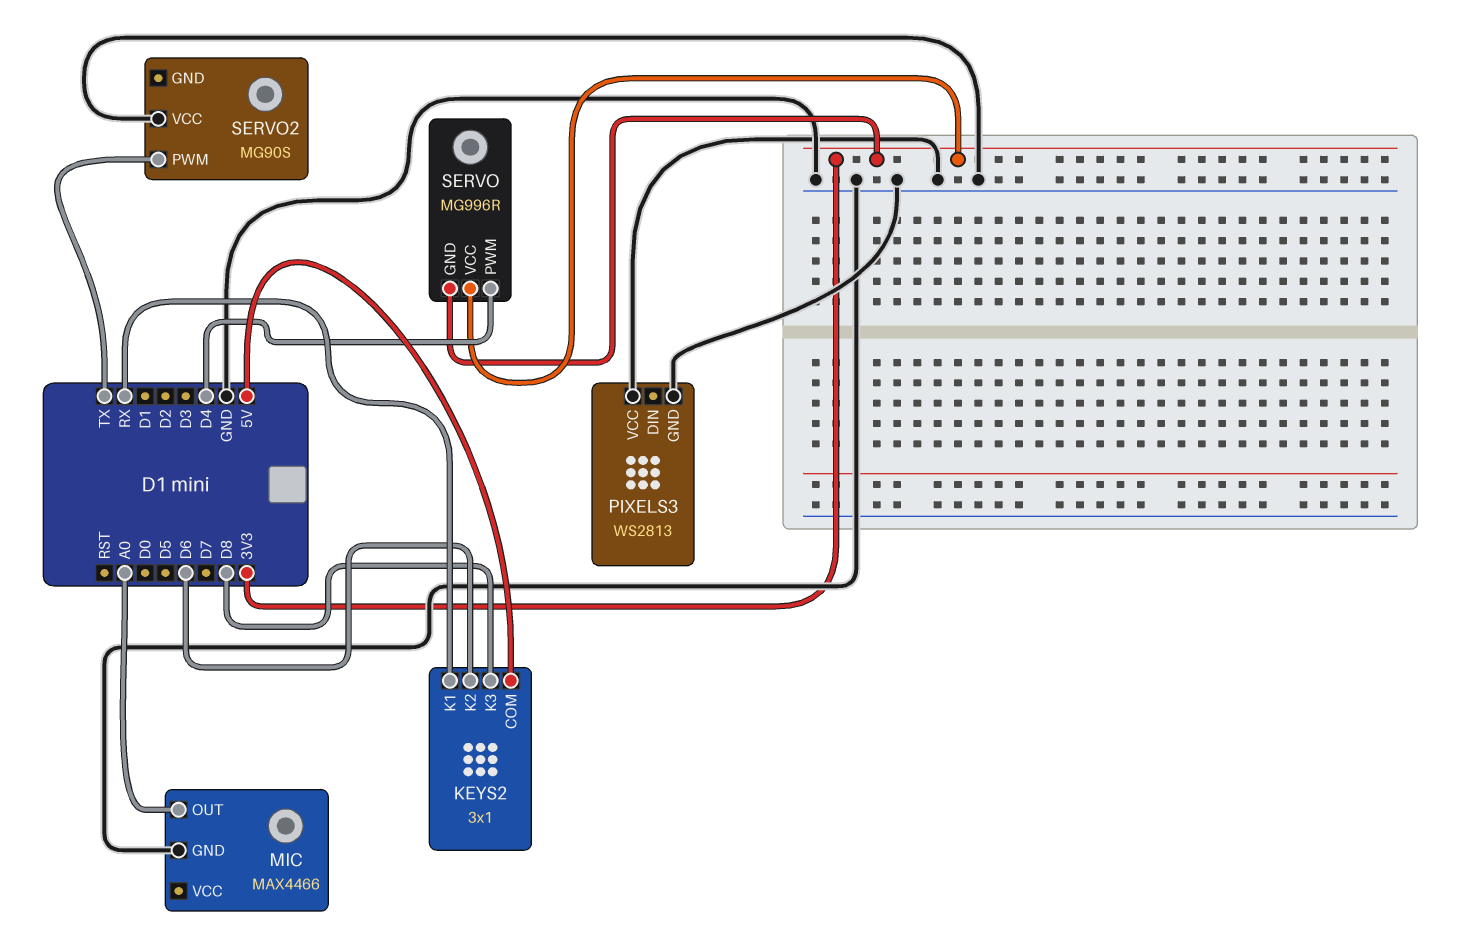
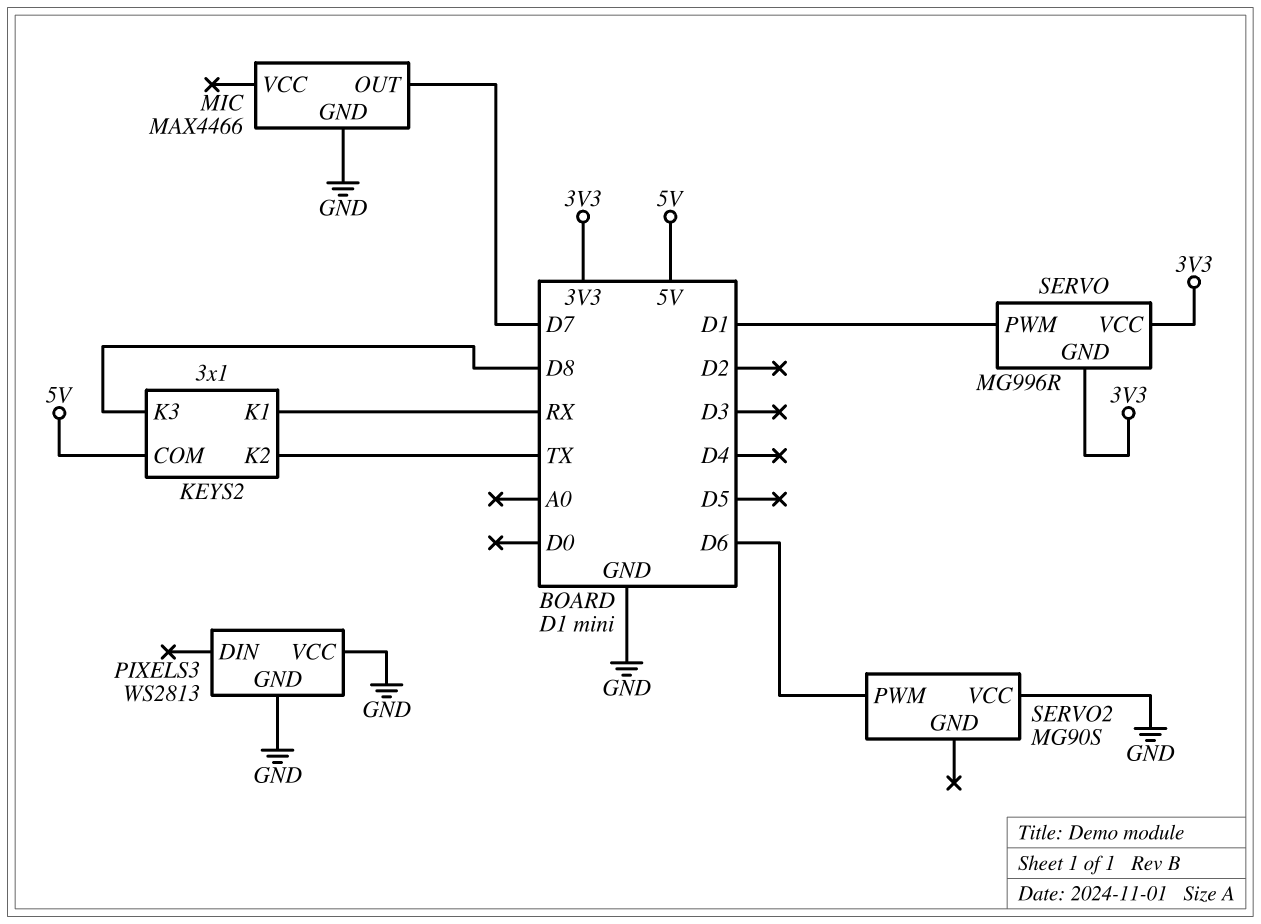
KEYS2 pin K2: D6 -> TX
MIC pin OUT: A0 -> D7
SERVO pin PWM: D4 -> D1
SERVO2 pin PWM: TX -> D6

